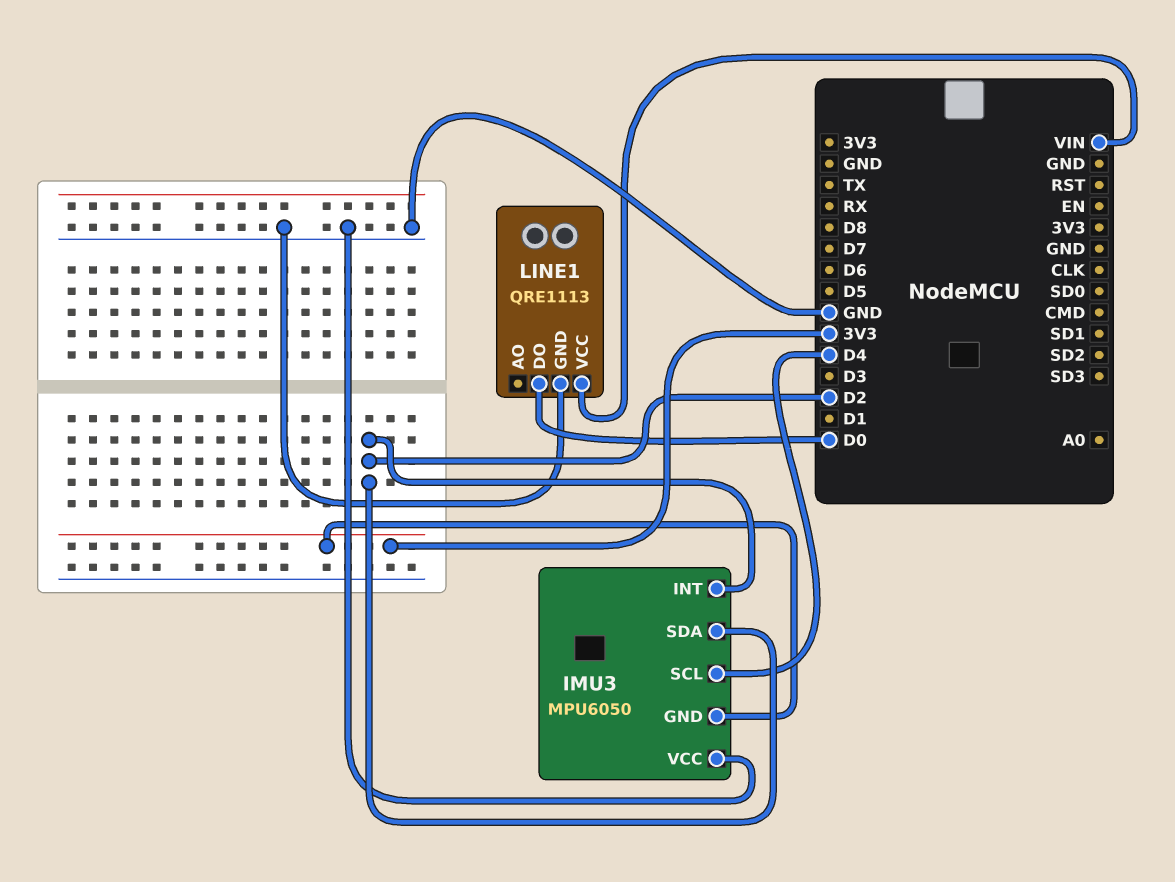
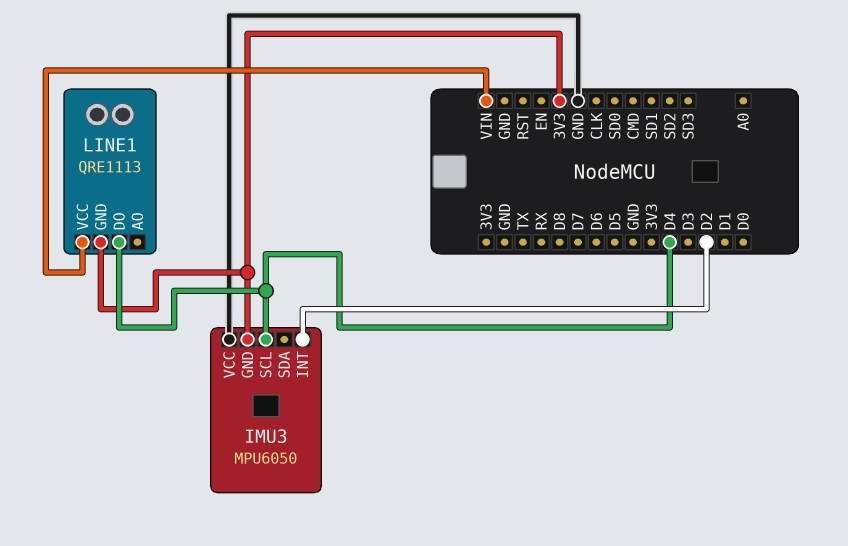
IMU3 pin SDA: D2 -> none
LINE1 pin DO: D0 -> D4
LINE1 pin GND: GND -> 3V3

